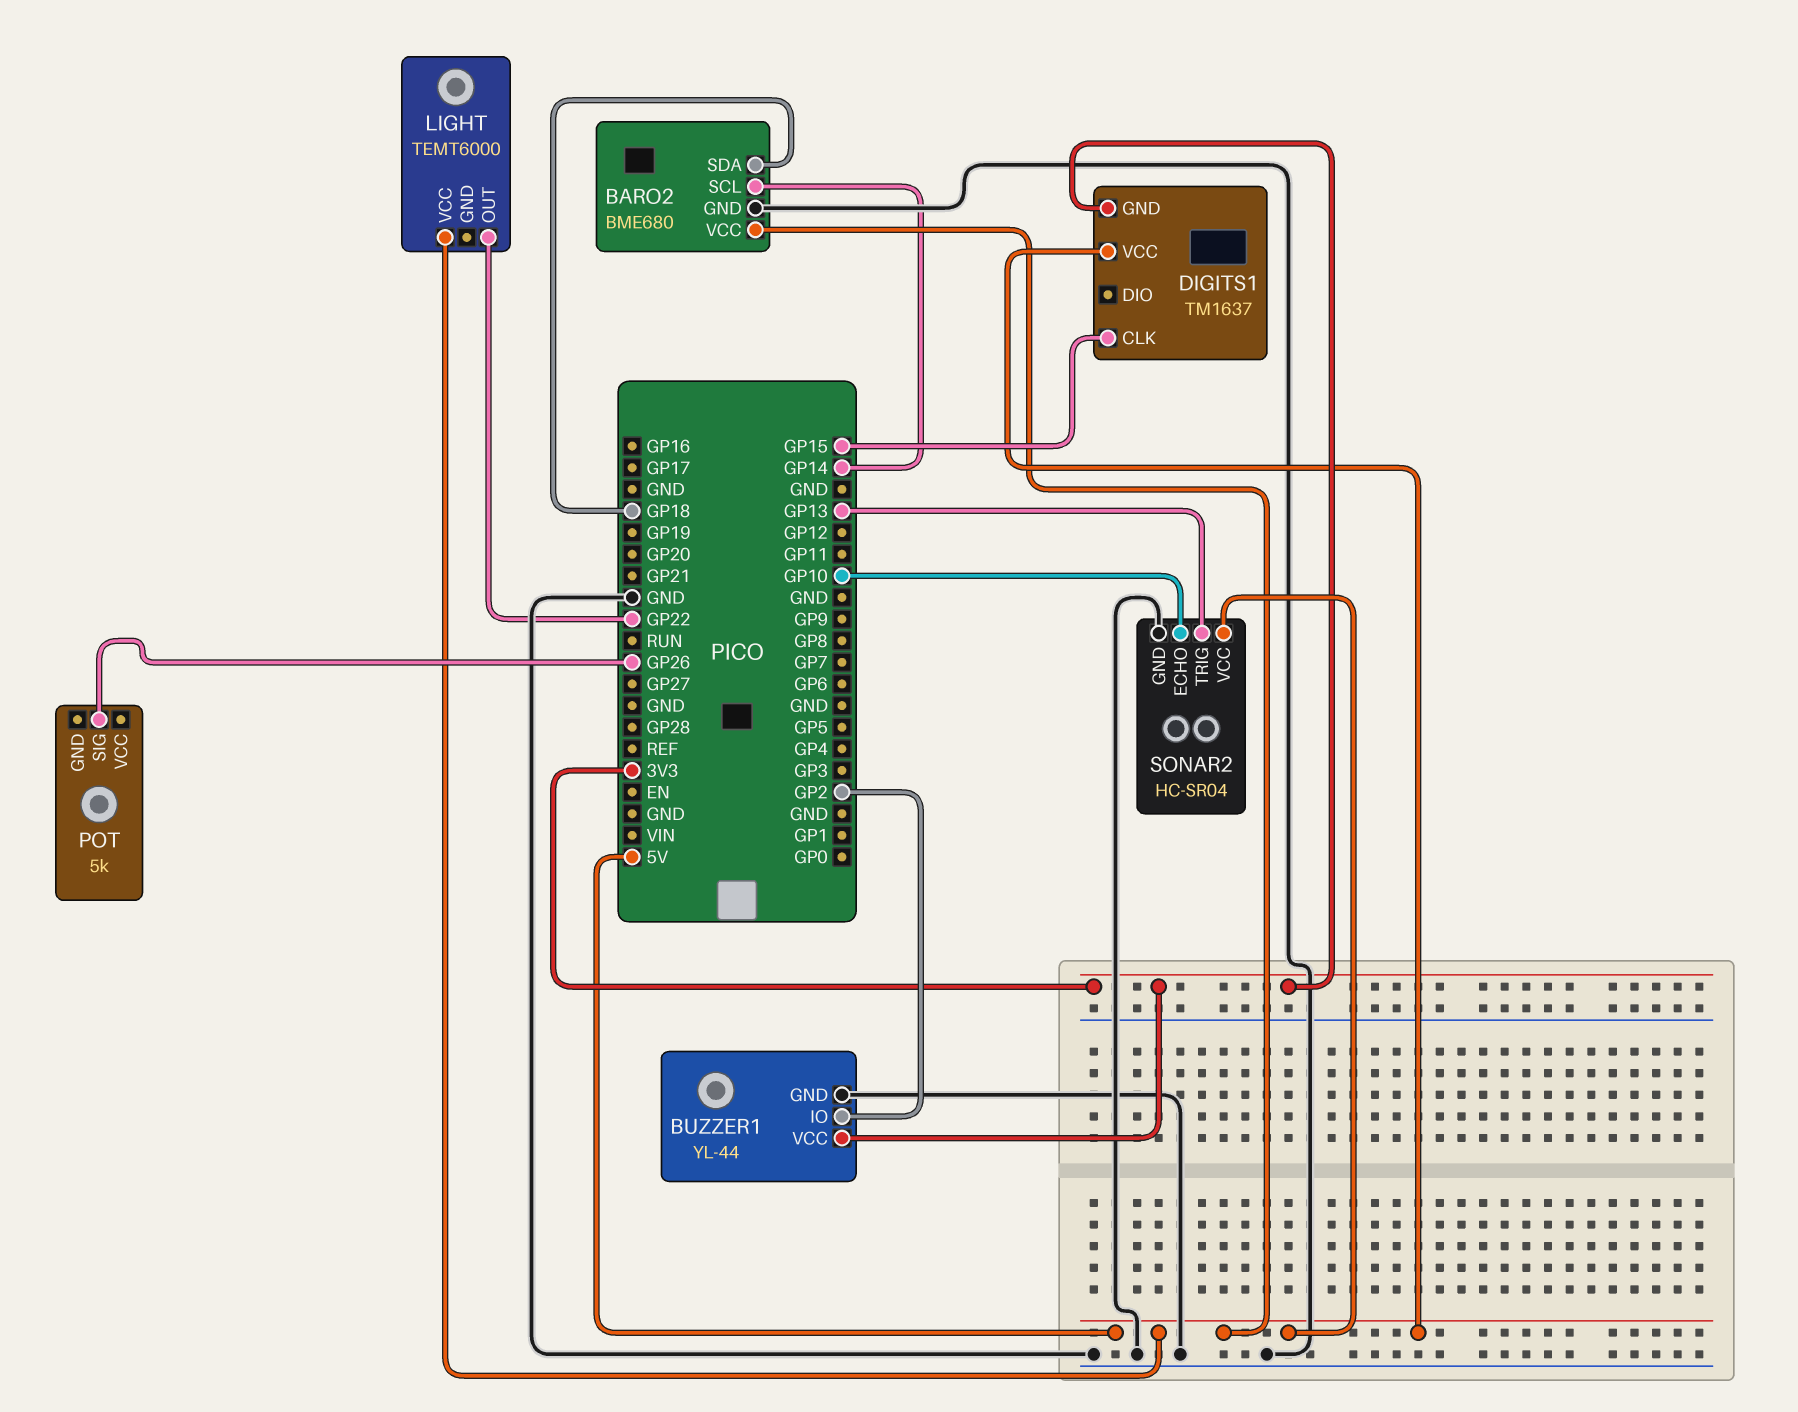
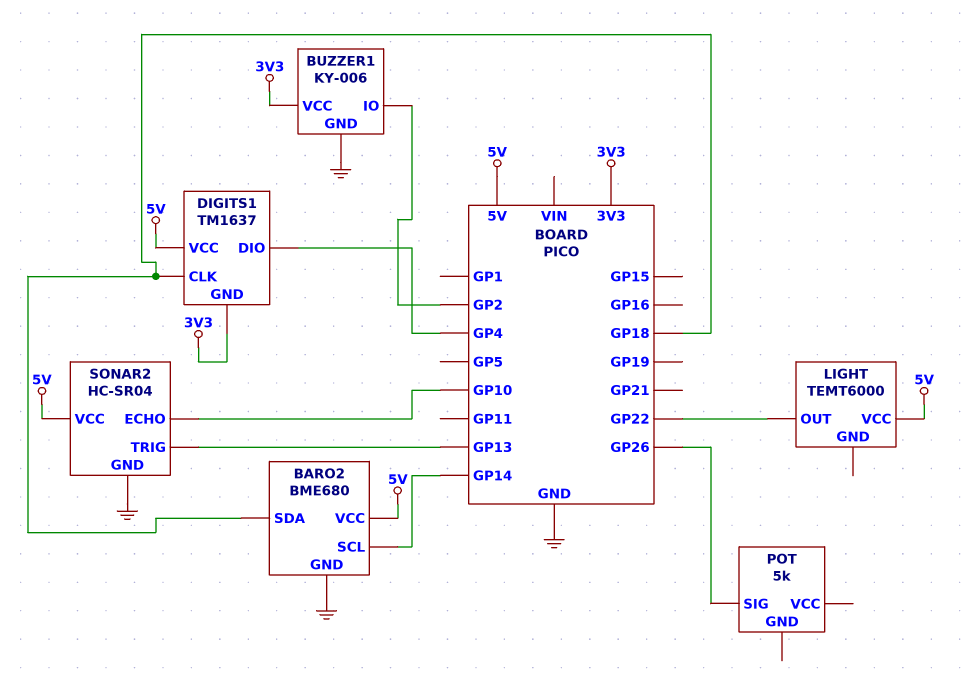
BUZZER1: YL-44 -> KY-006
DIGITS1 pin CLK: GP15 -> GP18
DIGITS1 pin DIO: none -> GP4

